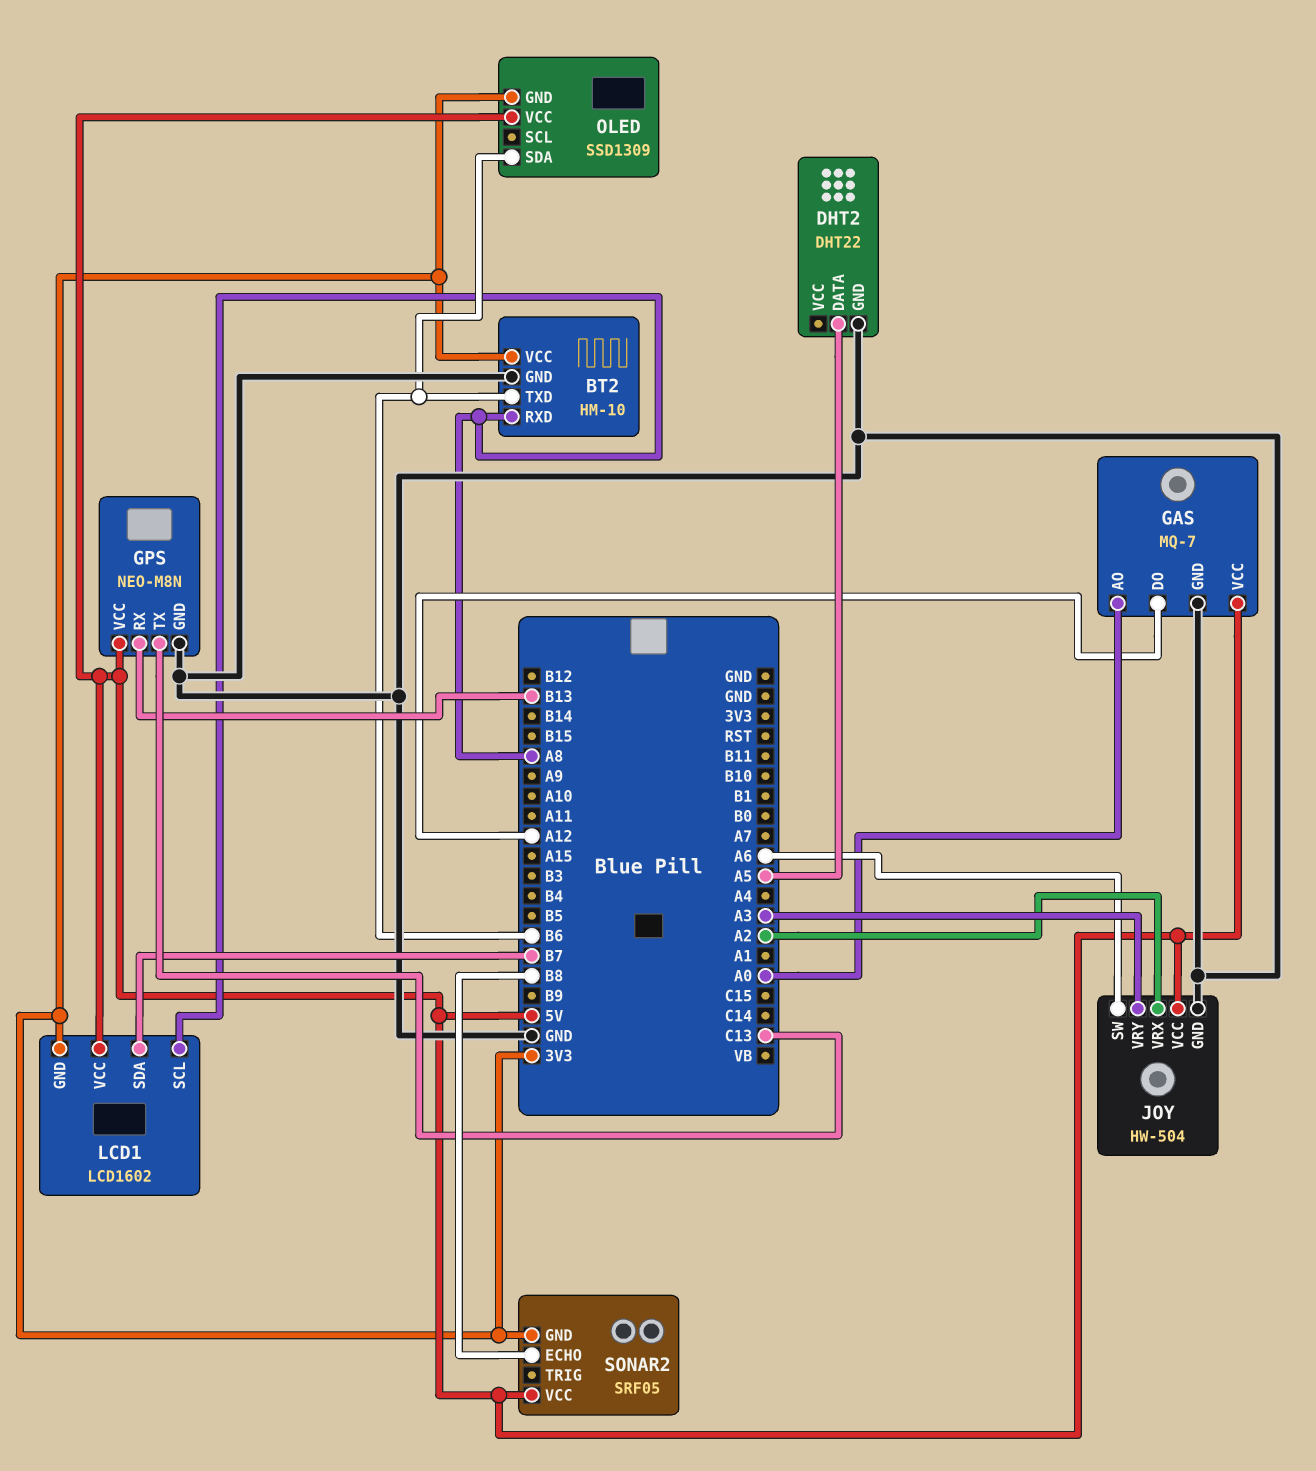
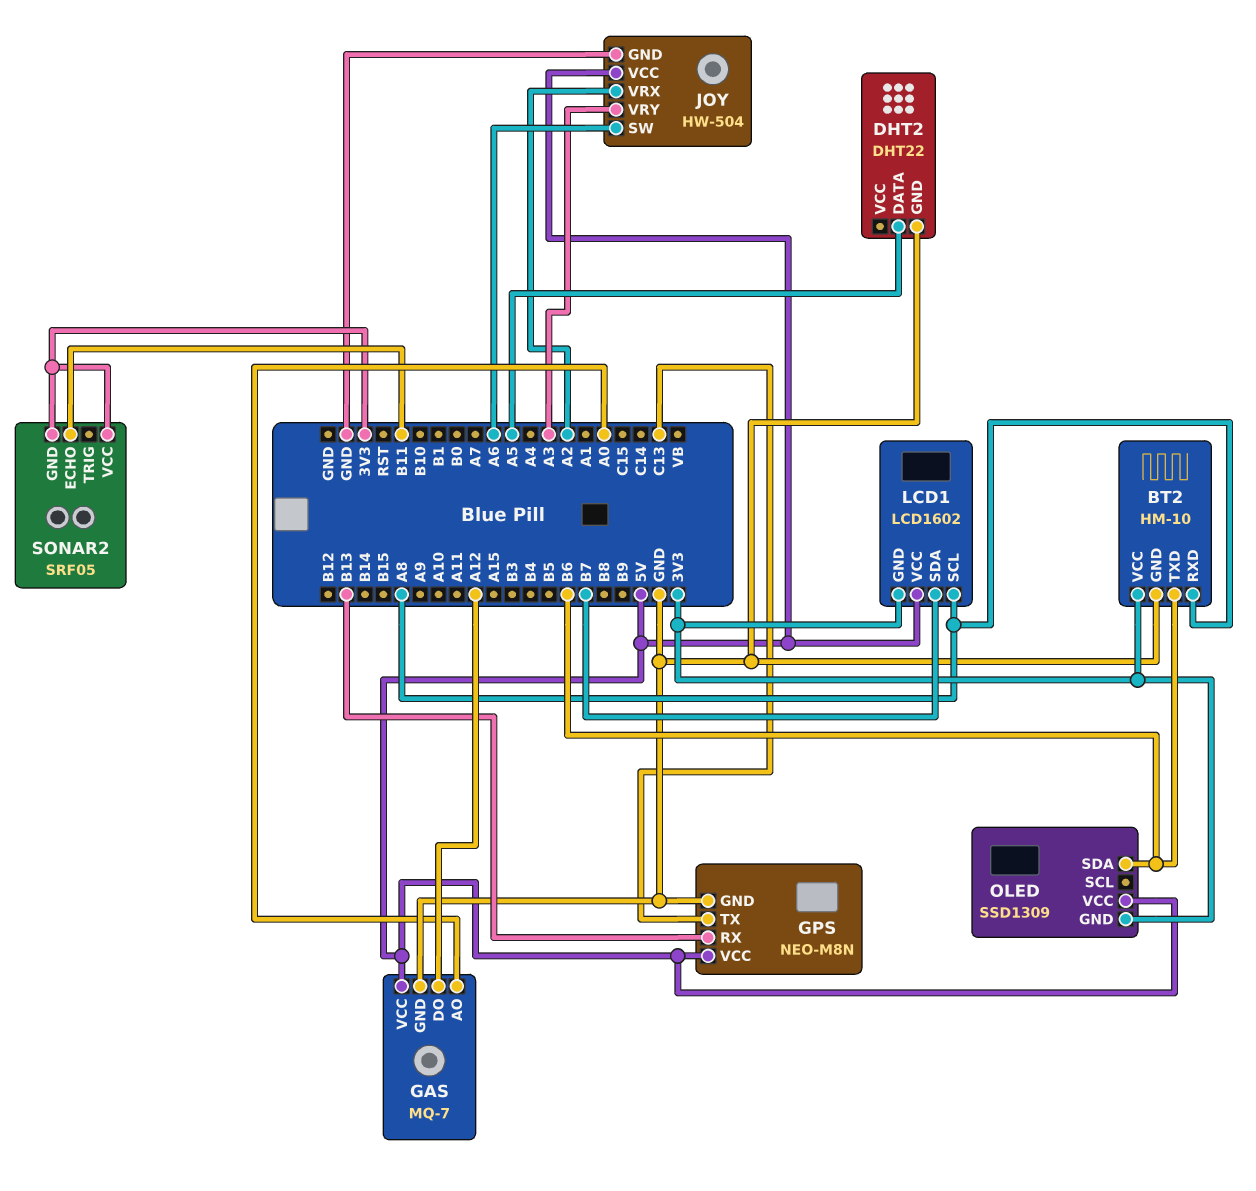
SONAR2 pin ECHO: B8 -> B11
SONAR2 pin VCC: 5V -> 3V3

